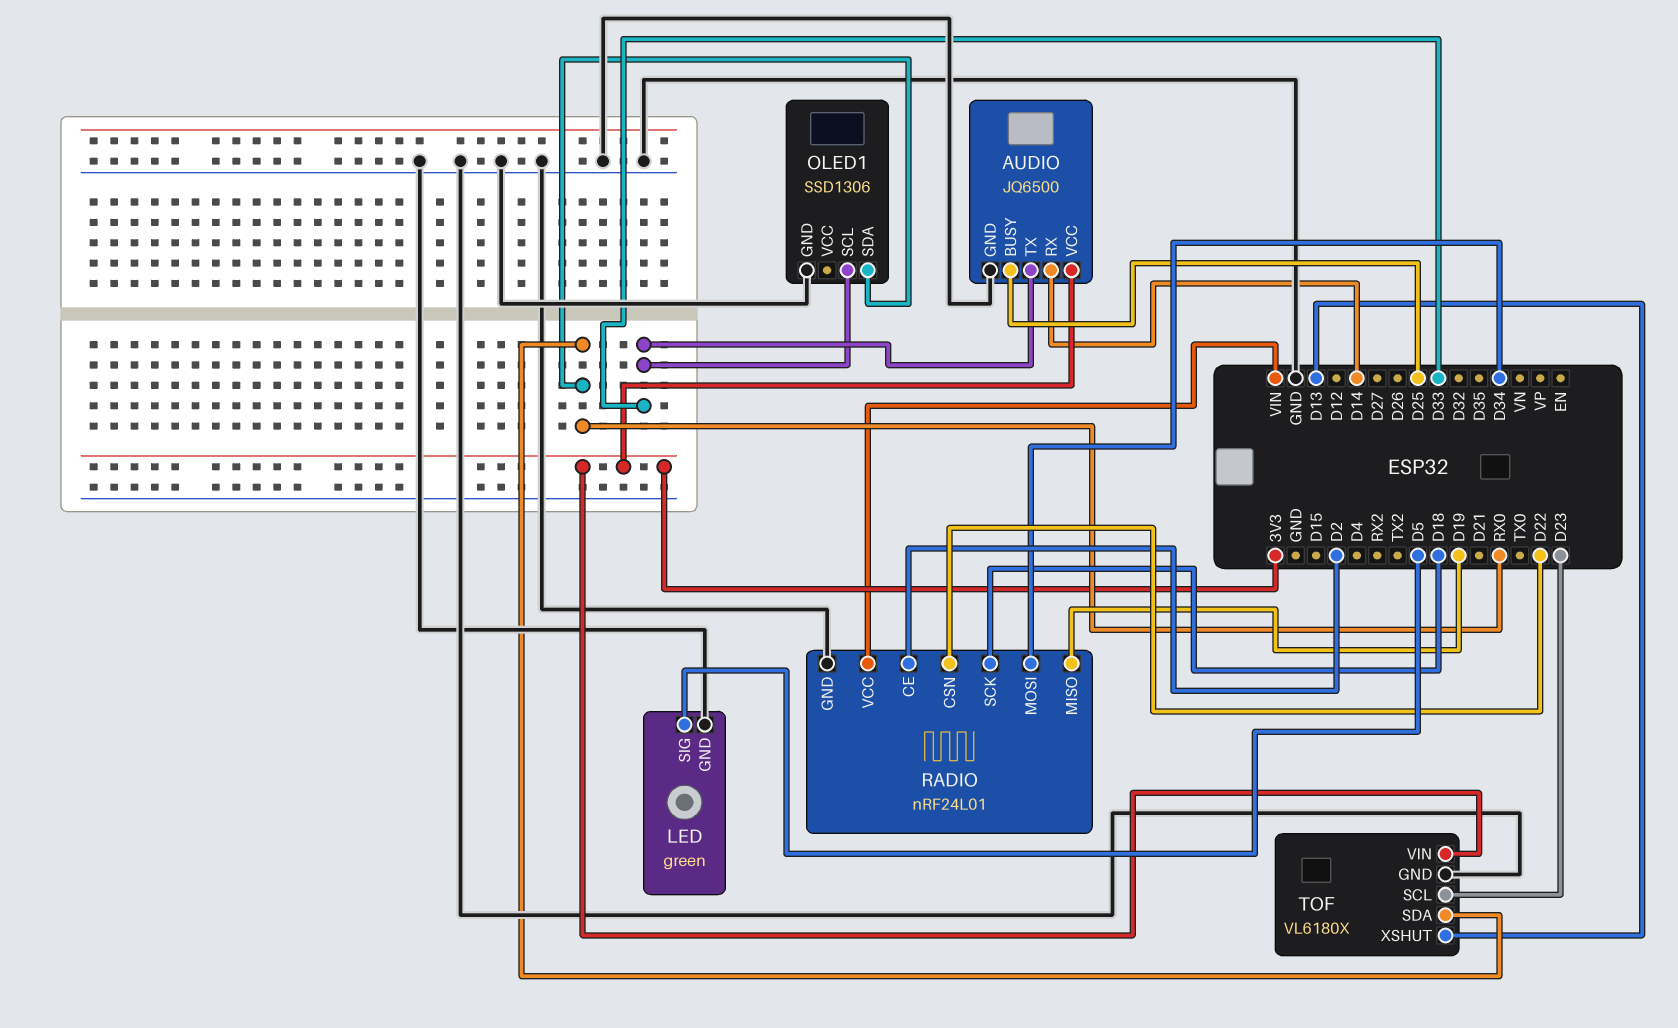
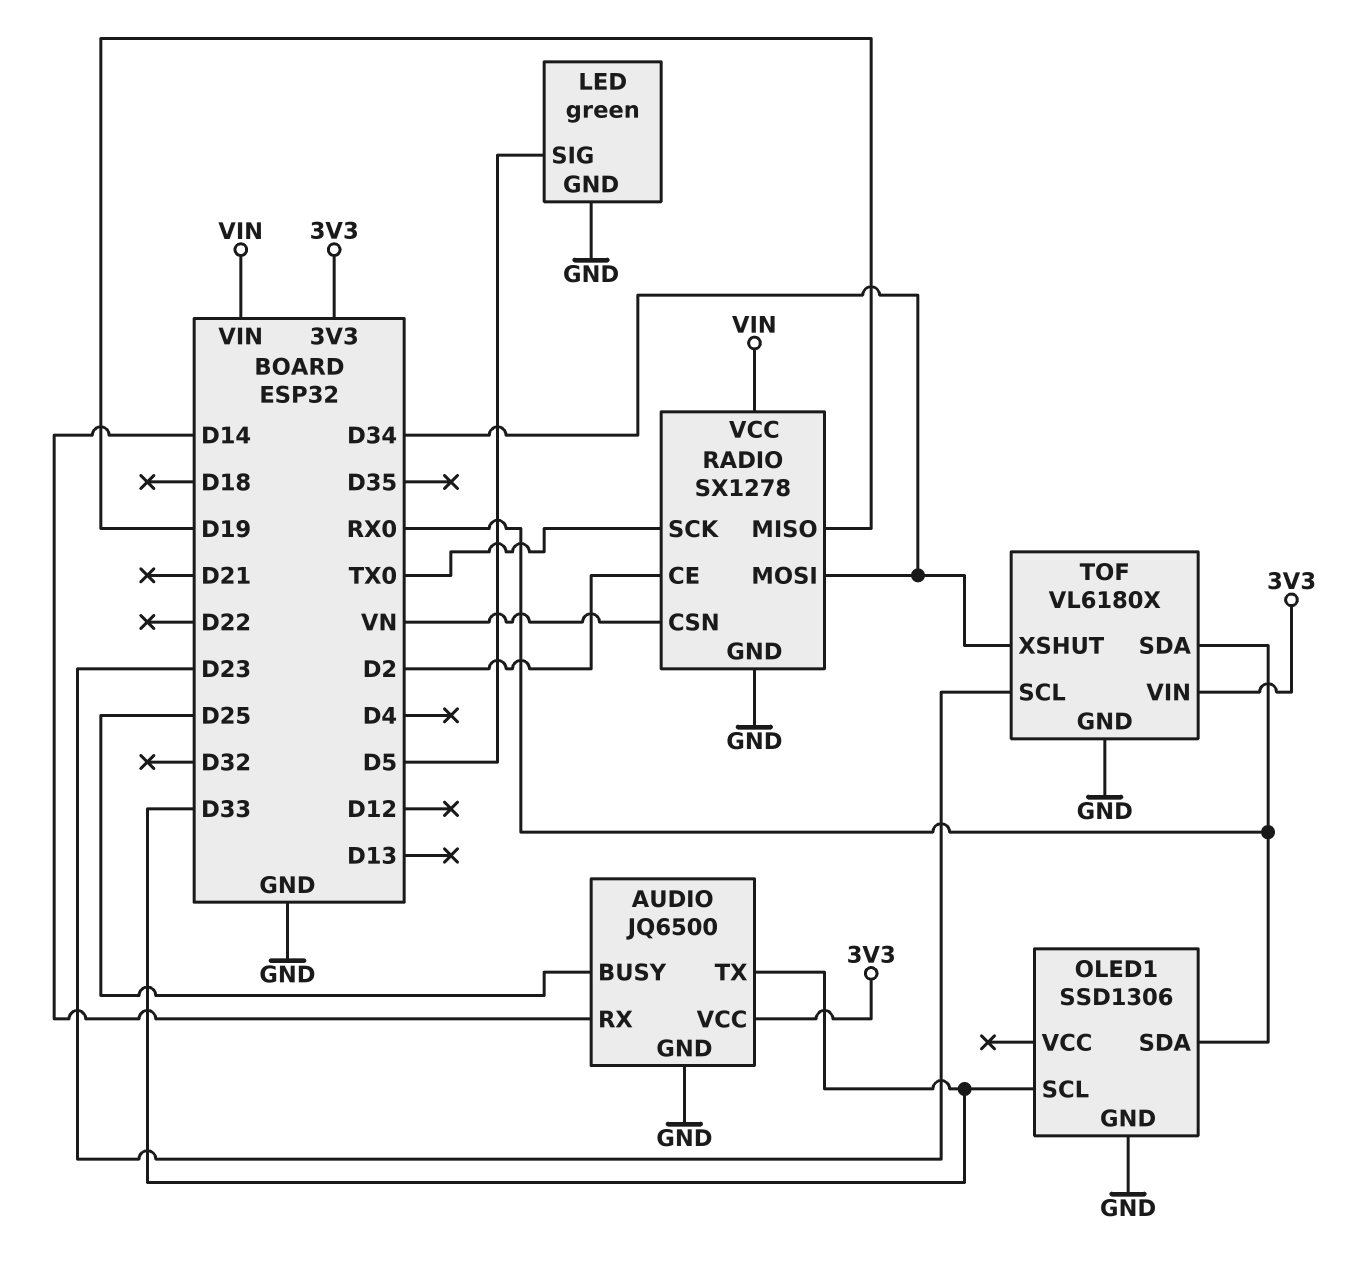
RADIO: nRF24L01 -> SX1278
RADIO pin CSN: D22 -> VN
RADIO pin SCK: D18 -> TX0
TOF pin XSHUT: D13 -> D34

